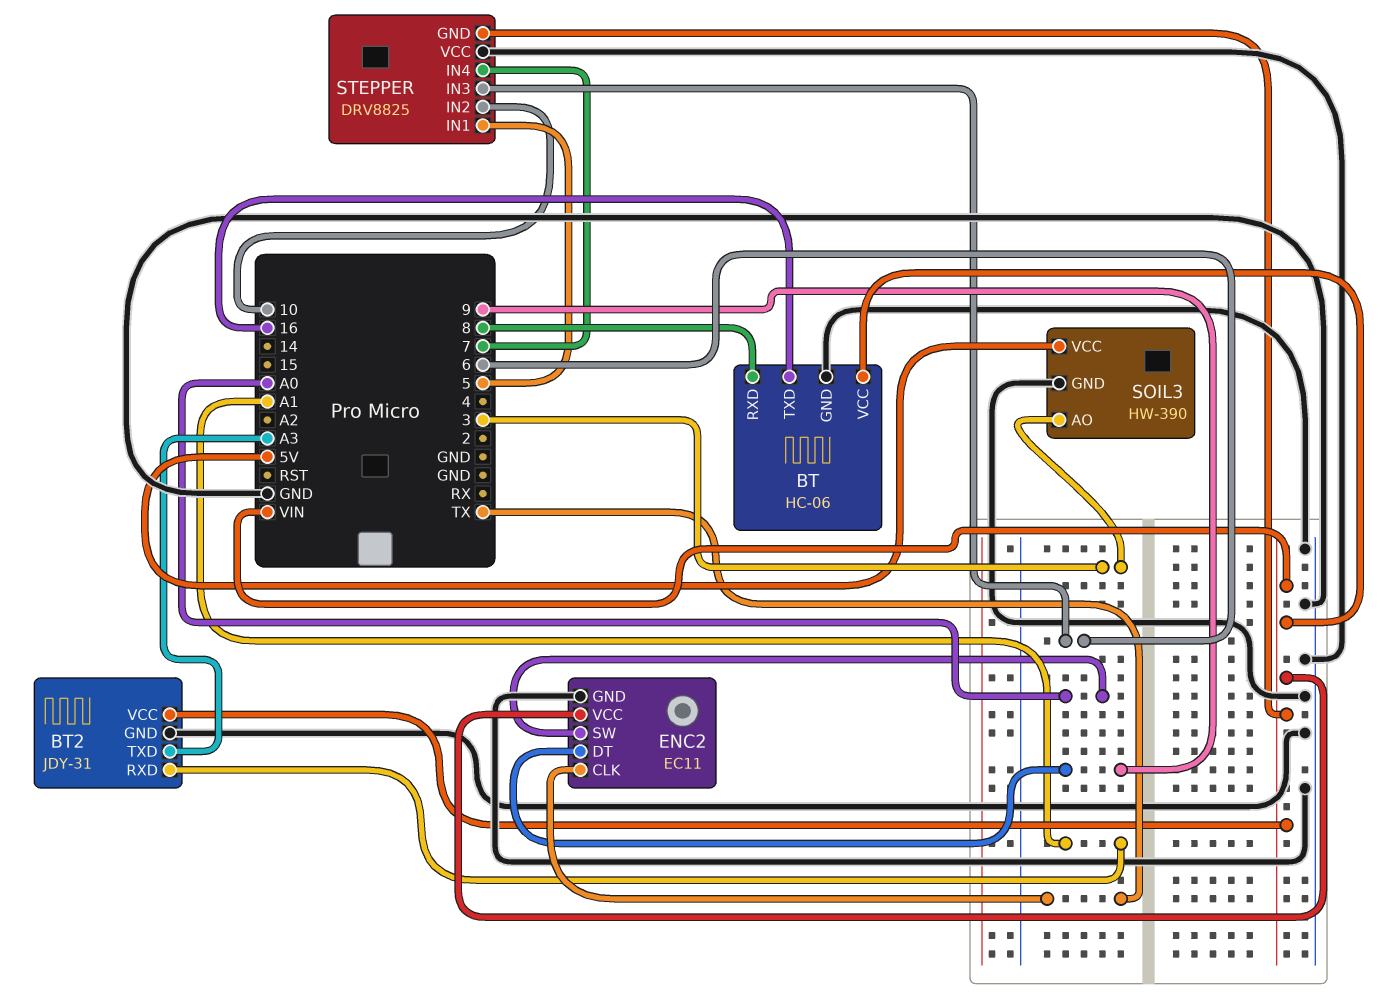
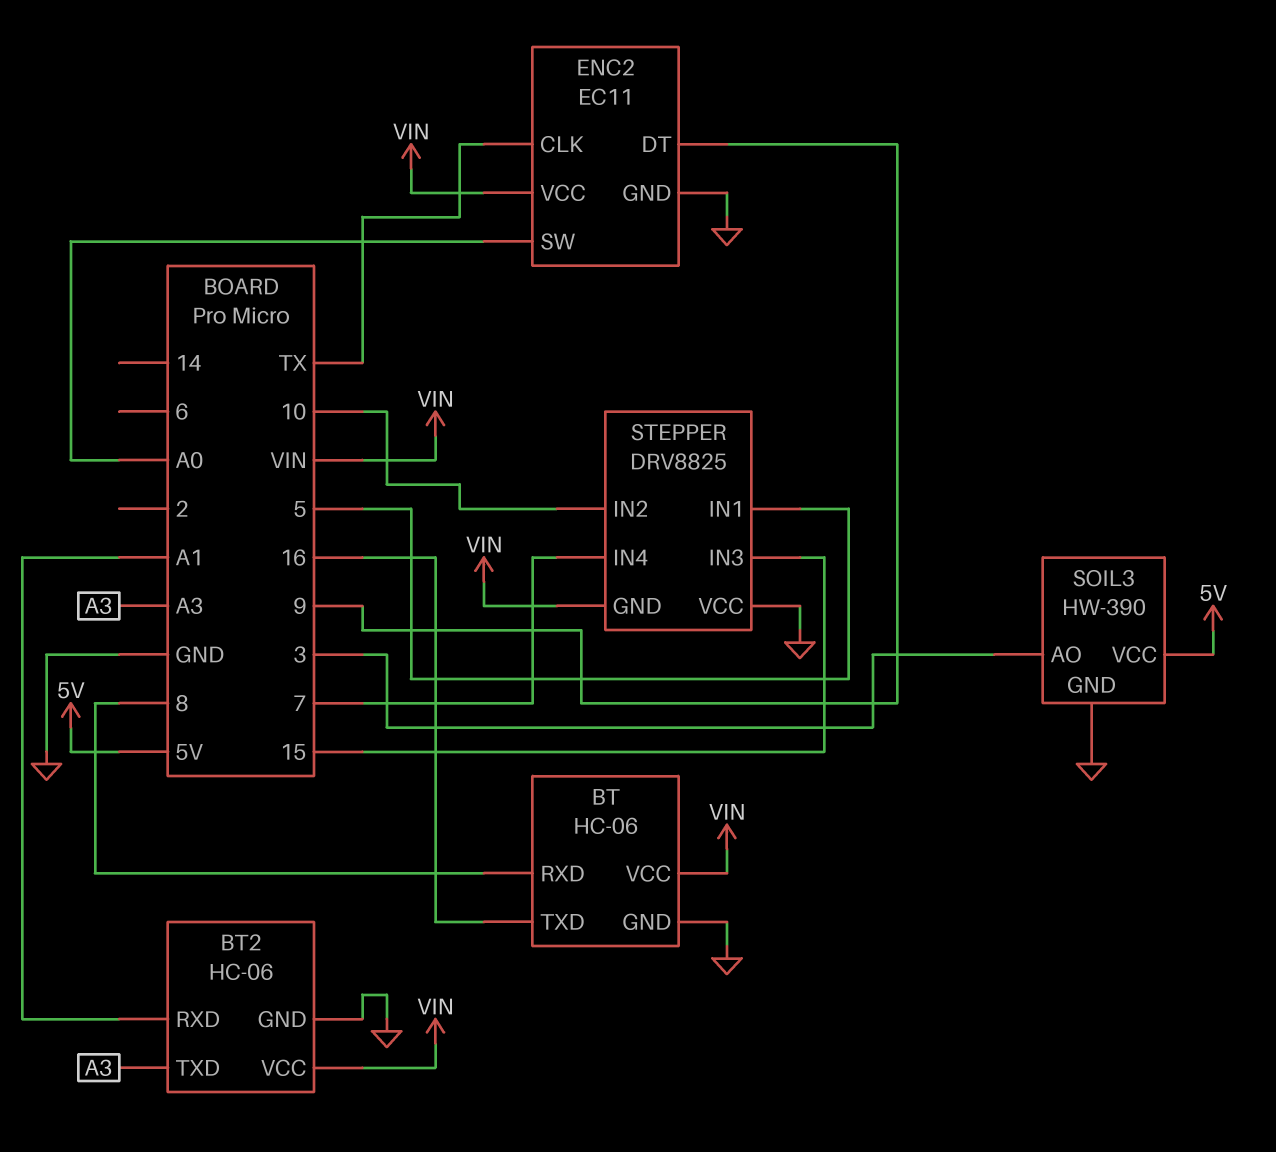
BT2: JDY-31 -> HC-06
STEPPER pin IN3: 6 -> 15

